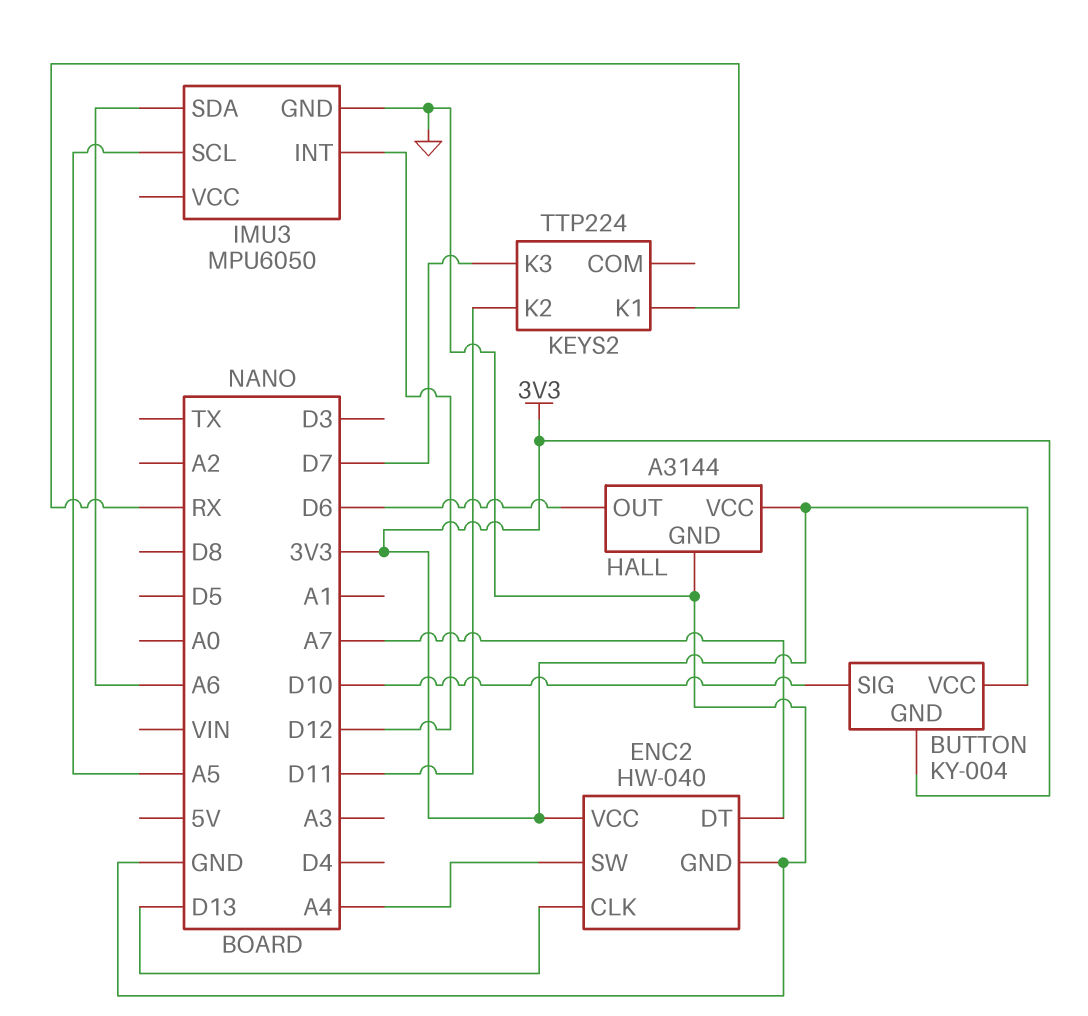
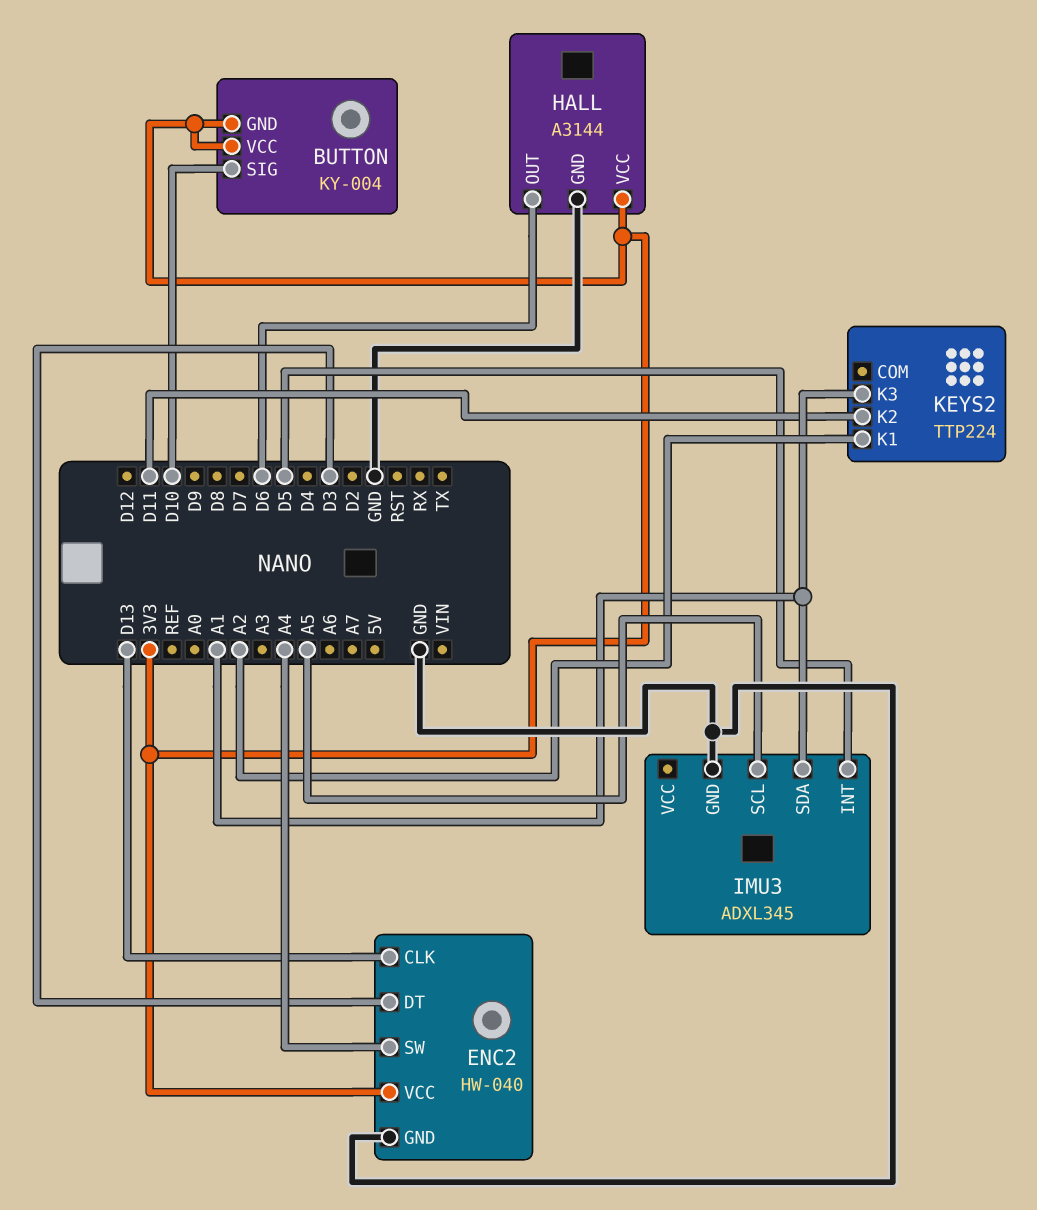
ENC2 pin DT: A7 -> D3
IMU3: MPU6050 -> ADXL345
IMU3 pin INT: D12 -> D5
IMU3 pin SDA: A6 -> A1
KEYS2 pin K1: RX -> A2
KEYS2 pin K3: D7 -> A1

